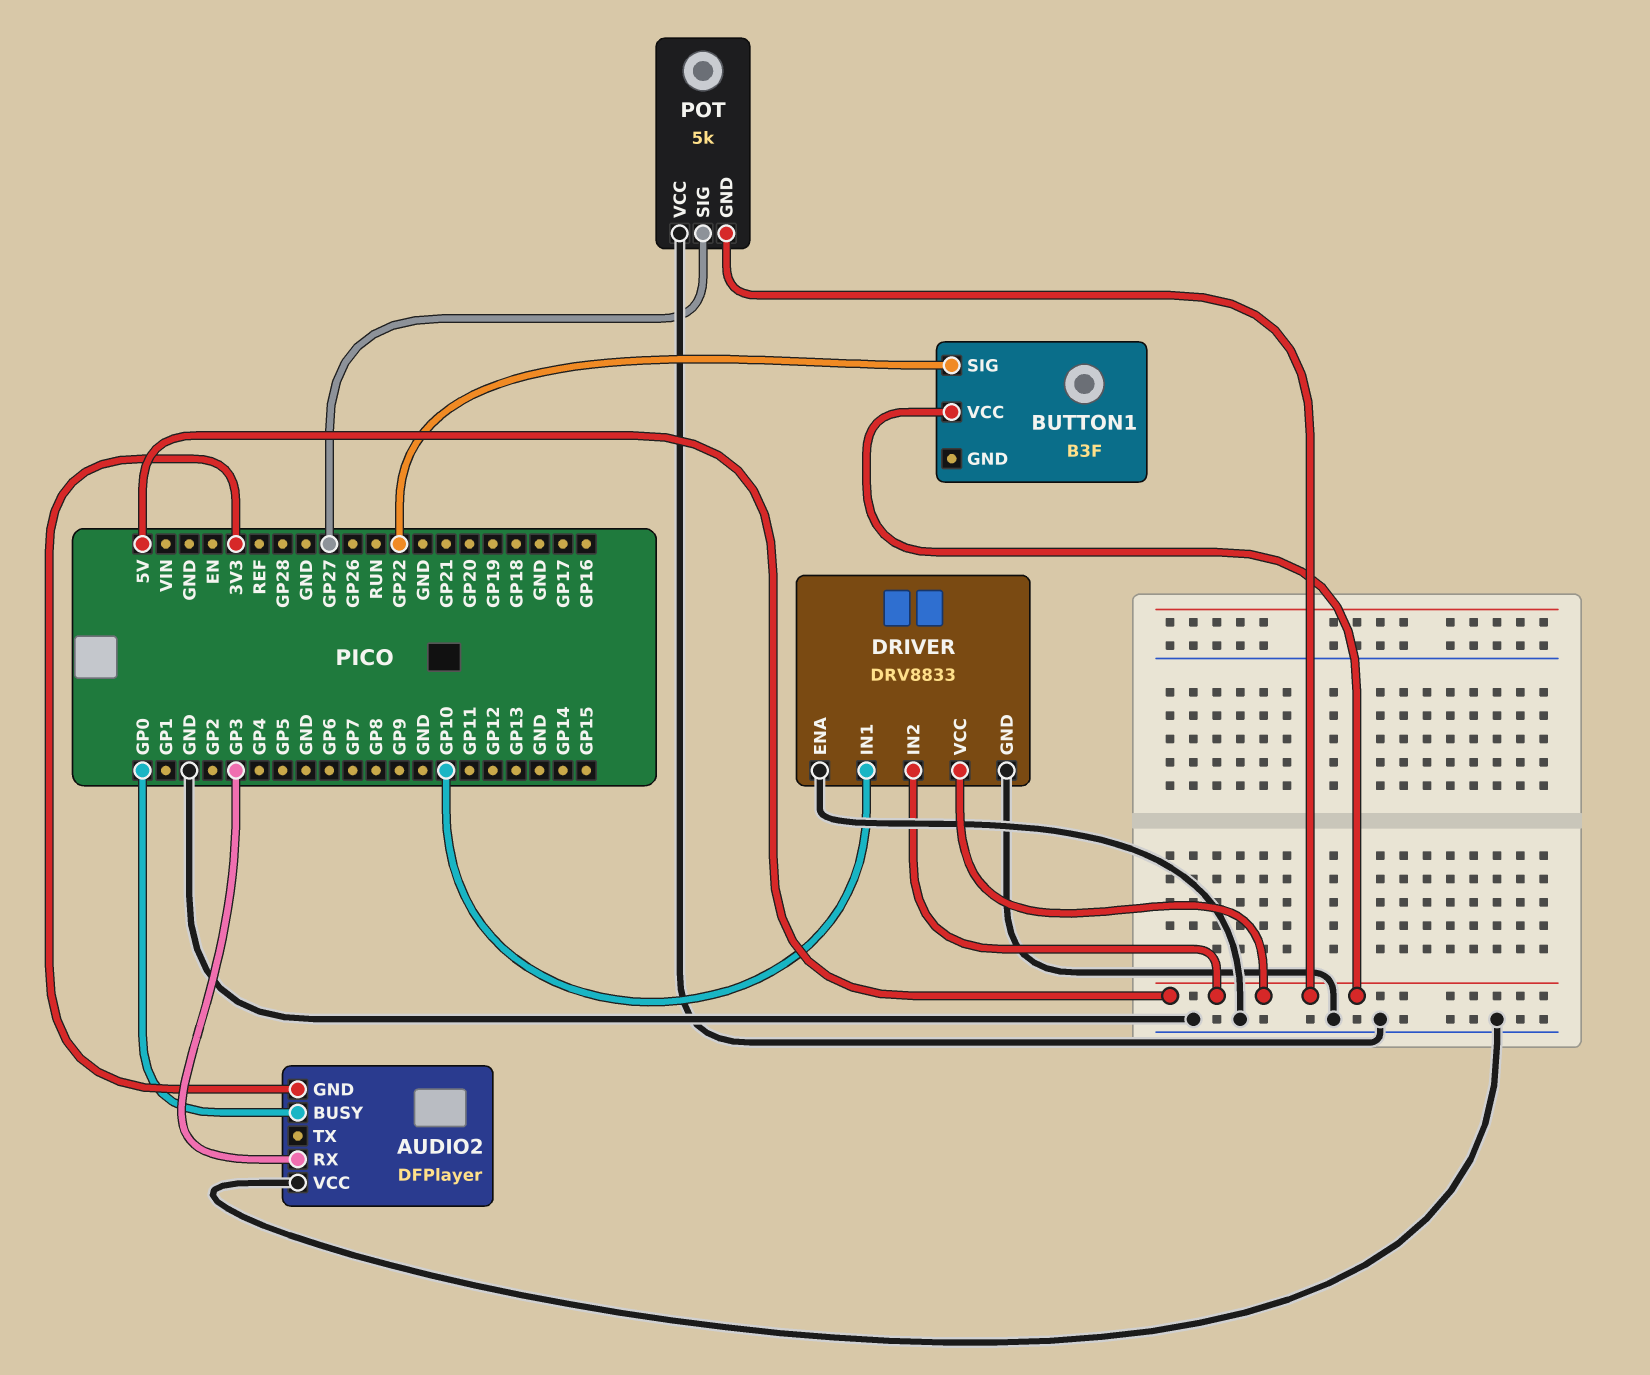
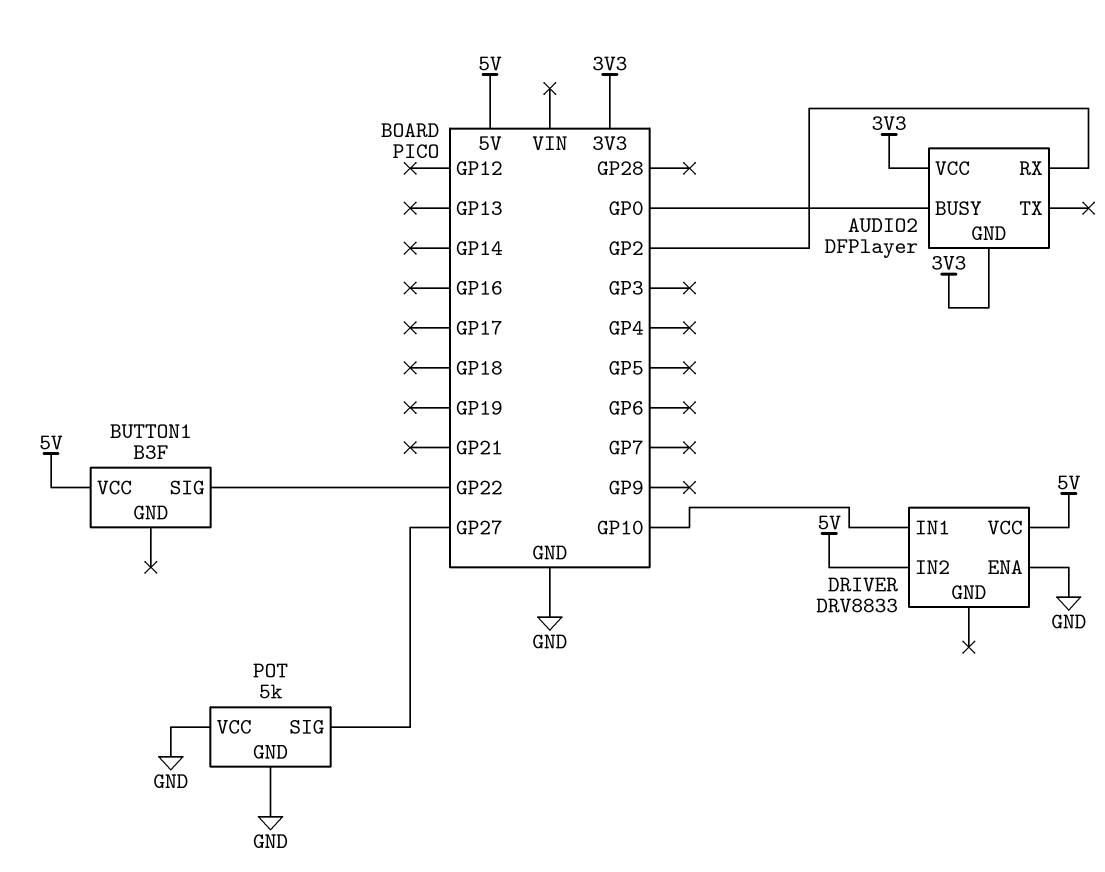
AUDIO2 pin RX: GP3 -> GP2
AUDIO2 pin VCC: GND -> 3V3
DRIVER pin GND: GND -> none
POT pin GND: 5V -> GND

